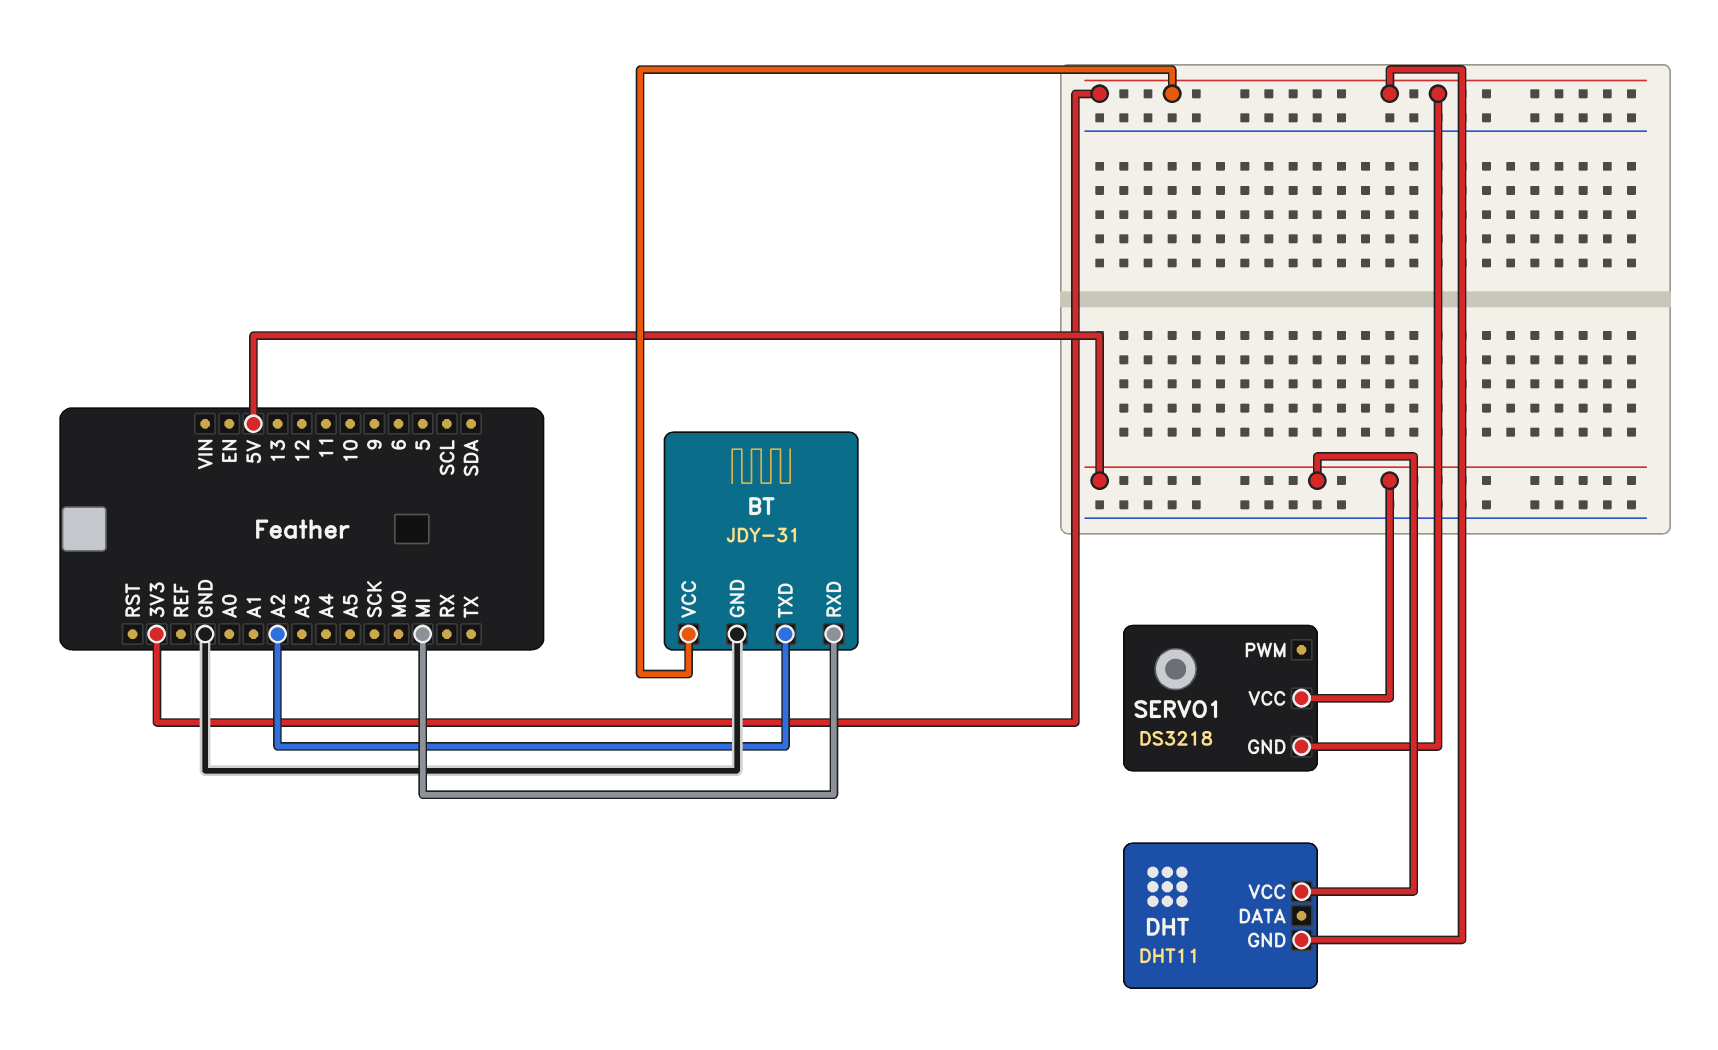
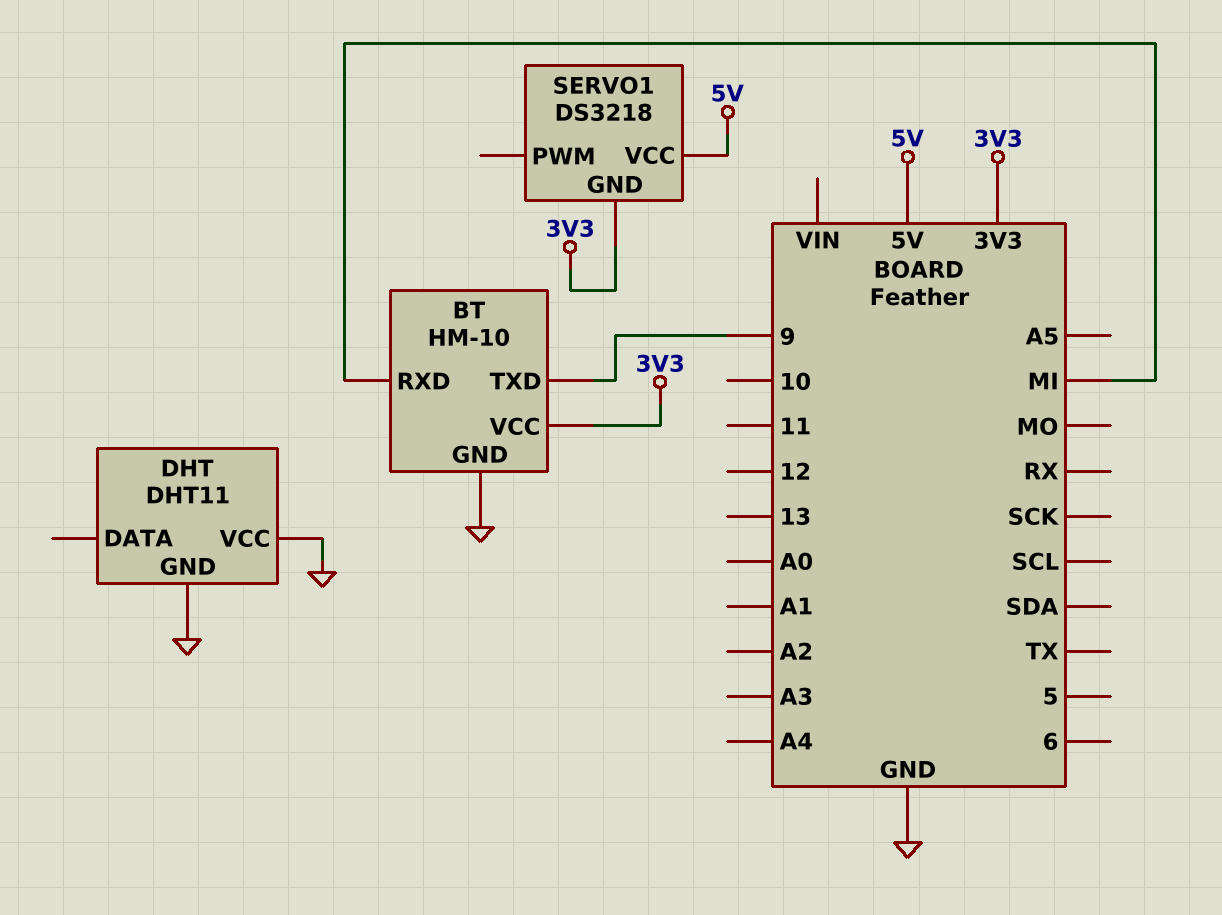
BT: JDY-31 -> HM-10
BT pin TXD: A2 -> 9
DHT pin GND: 3V3 -> GND
DHT pin VCC: 5V -> GND

